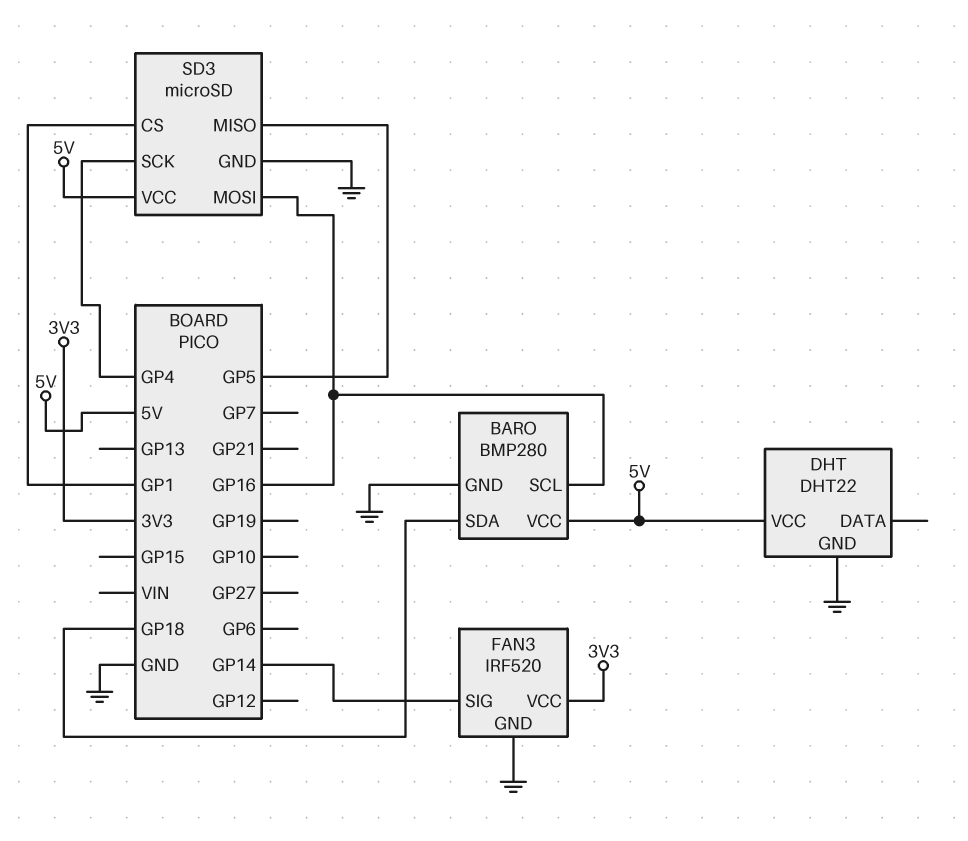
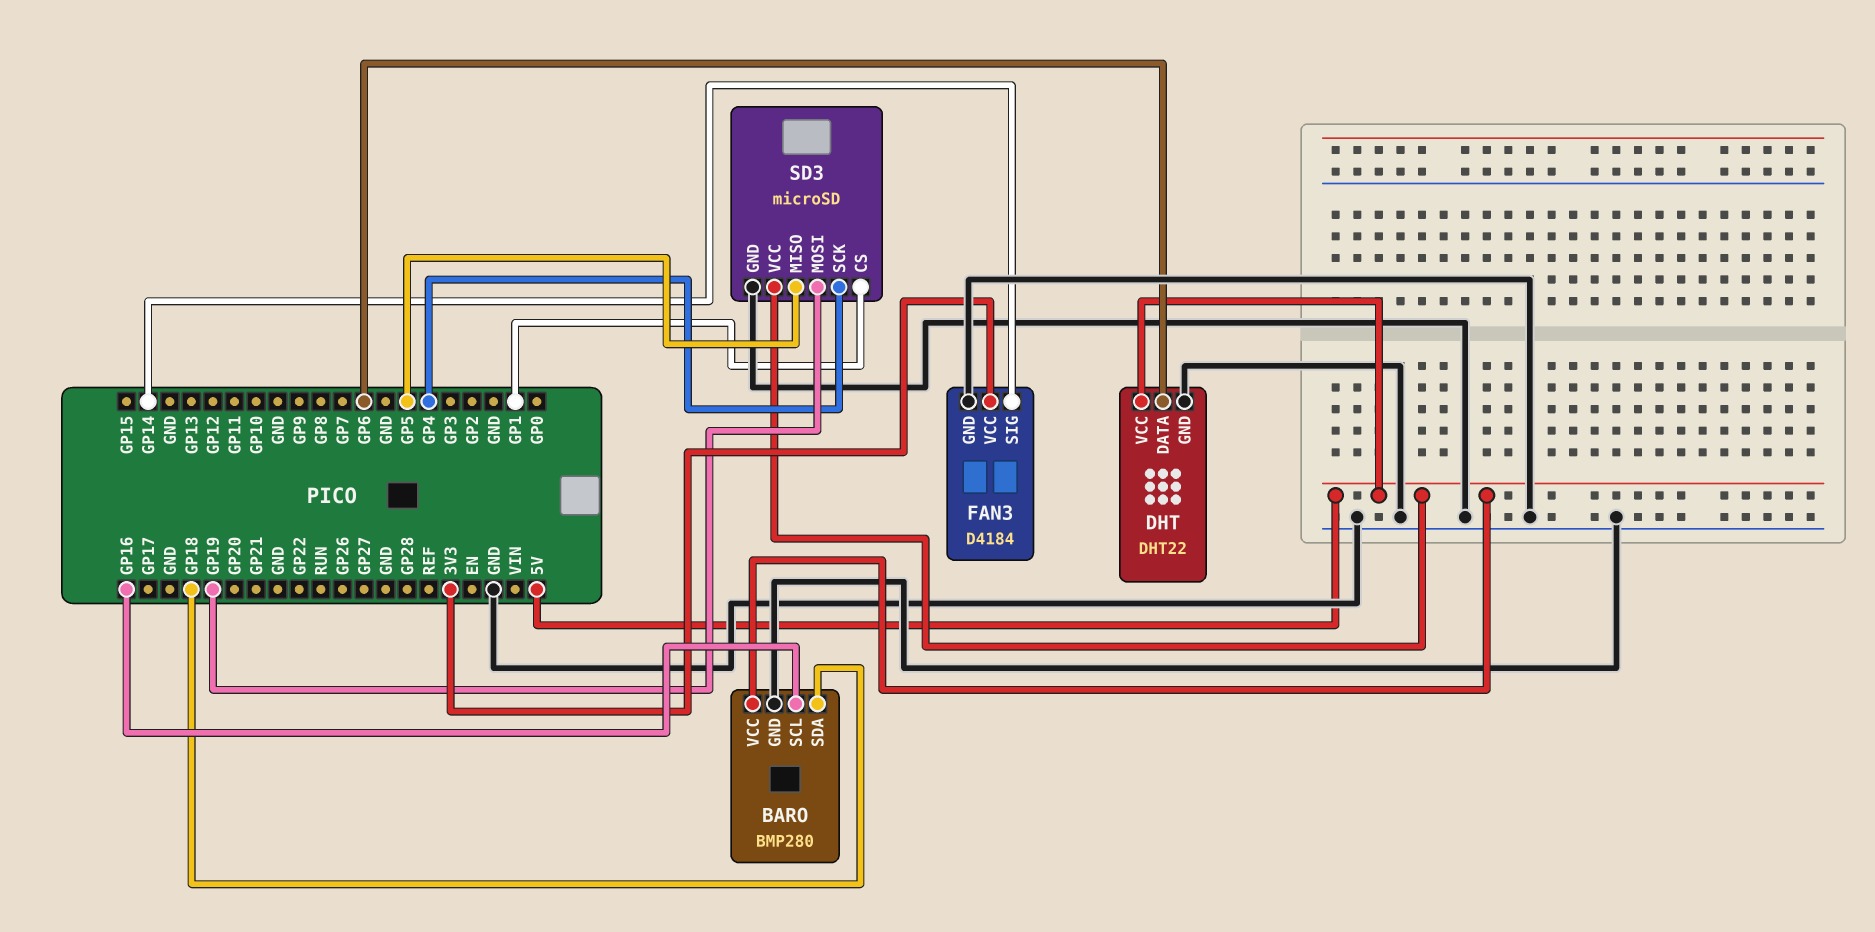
DHT pin DATA: none -> GP6
FAN3: IRF520 -> D4184
SD3 pin MOSI: GP16 -> GP19

